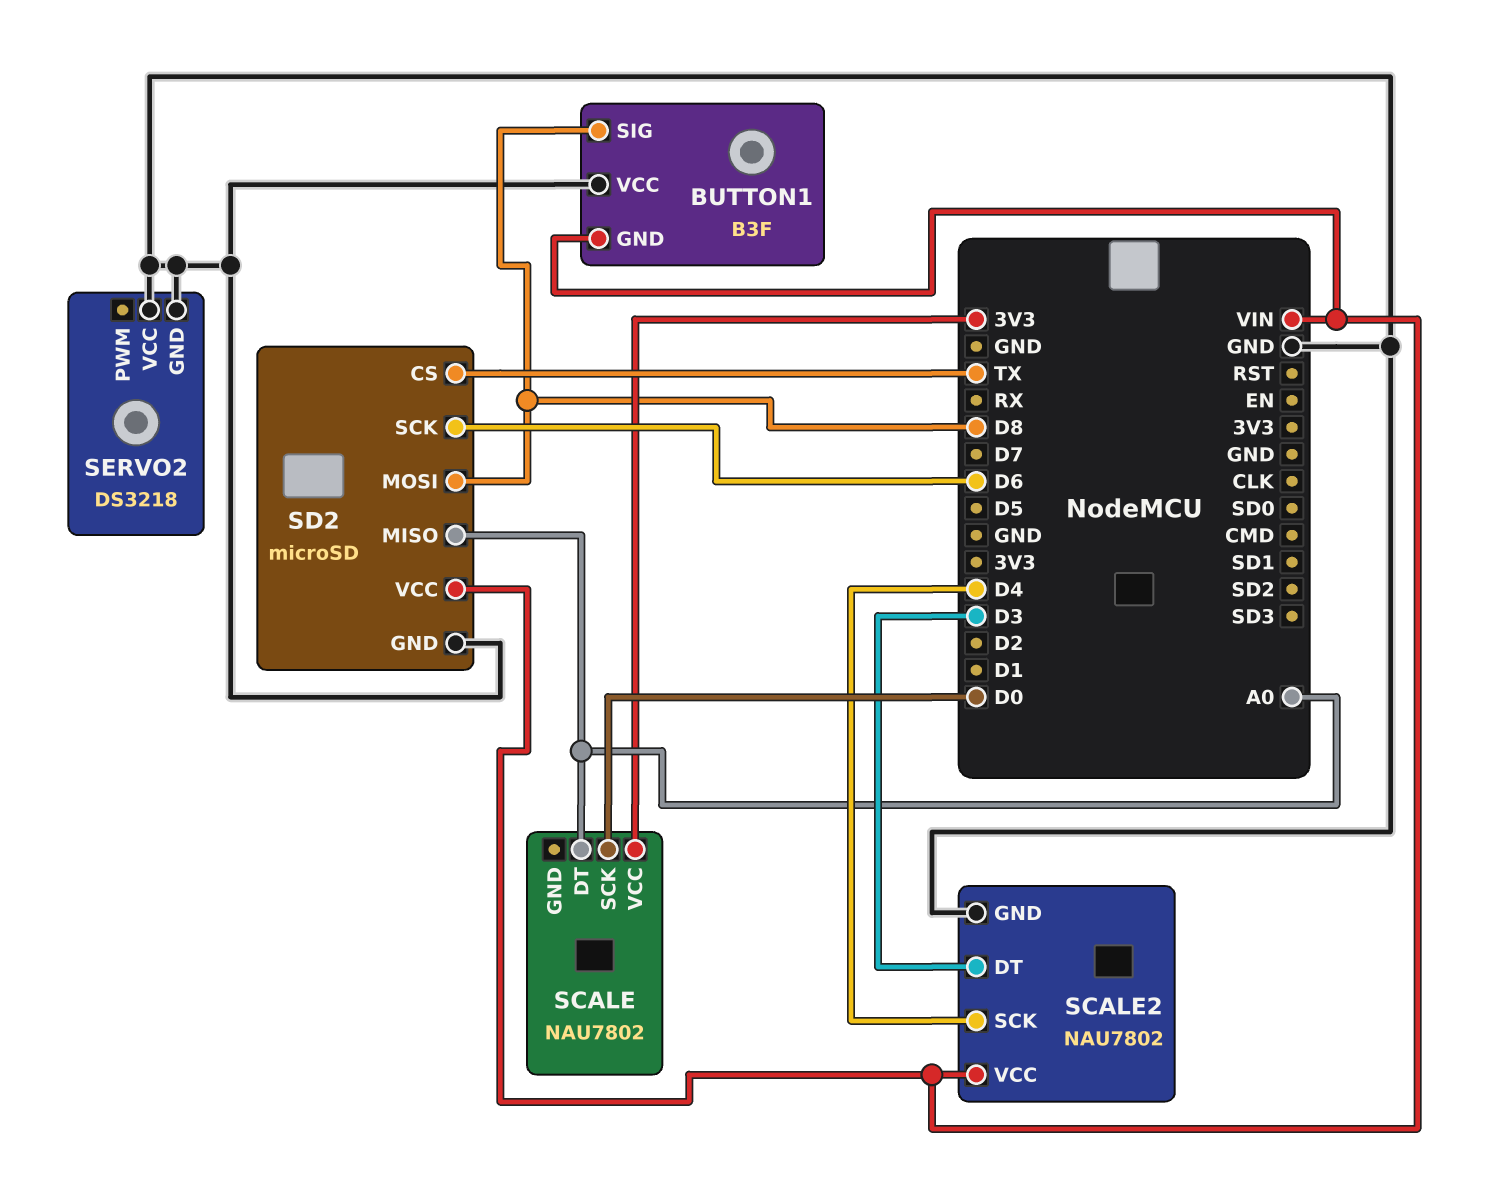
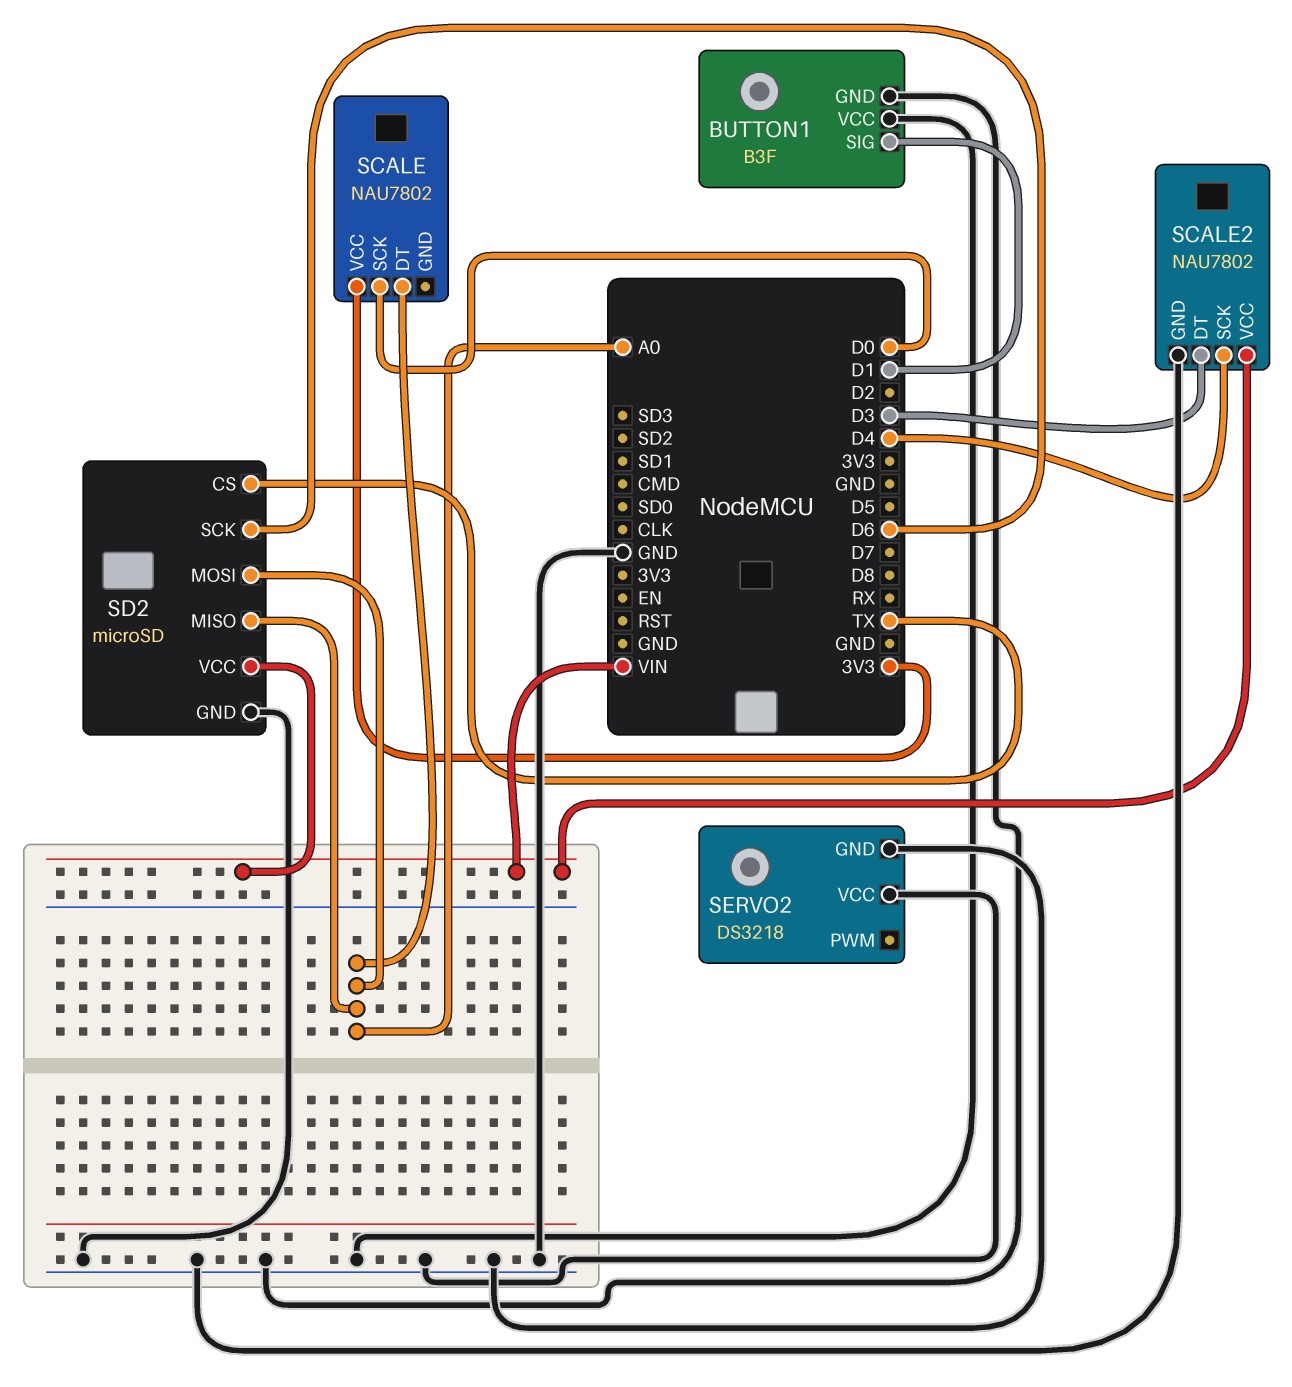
BUTTON1 pin GND: VIN -> GND
BUTTON1 pin SIG: D8 -> D1
SD2 pin MOSI: D8 -> A0

